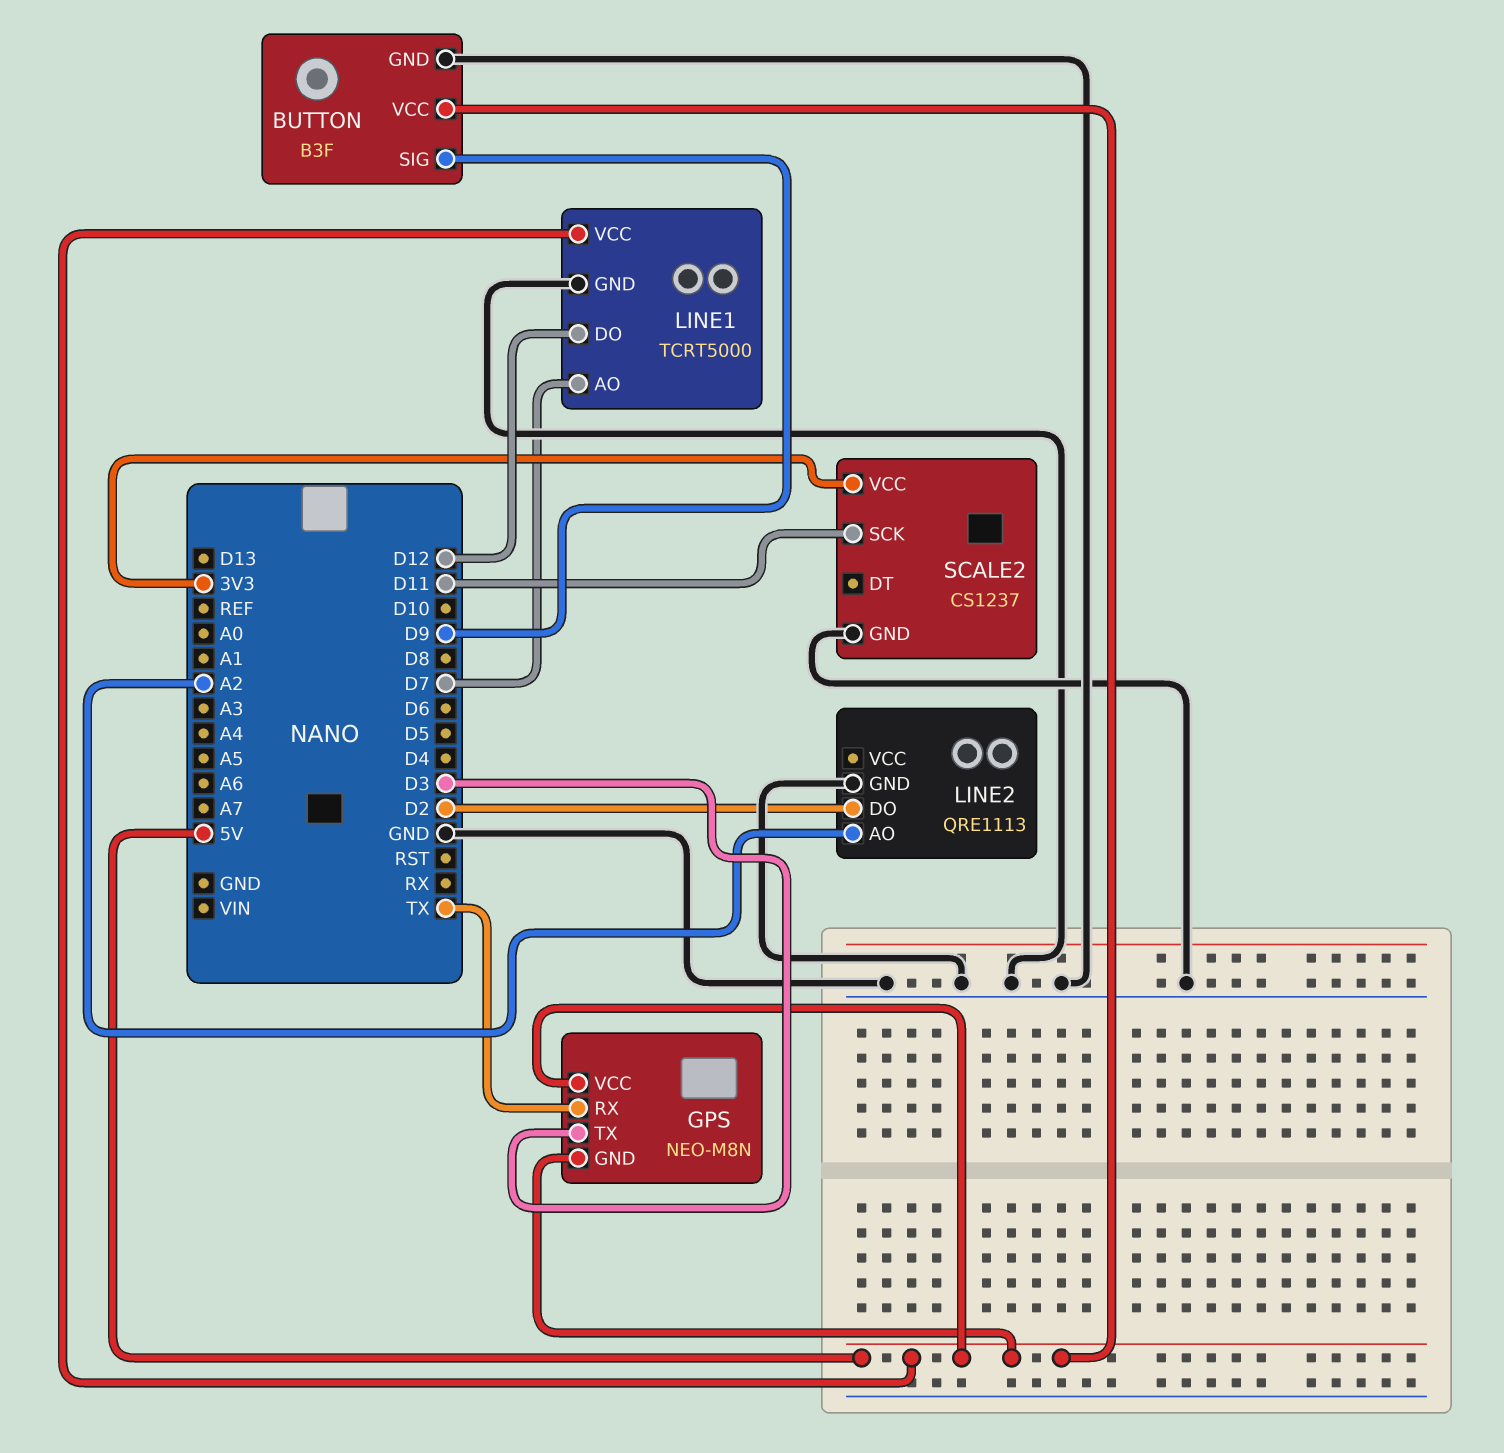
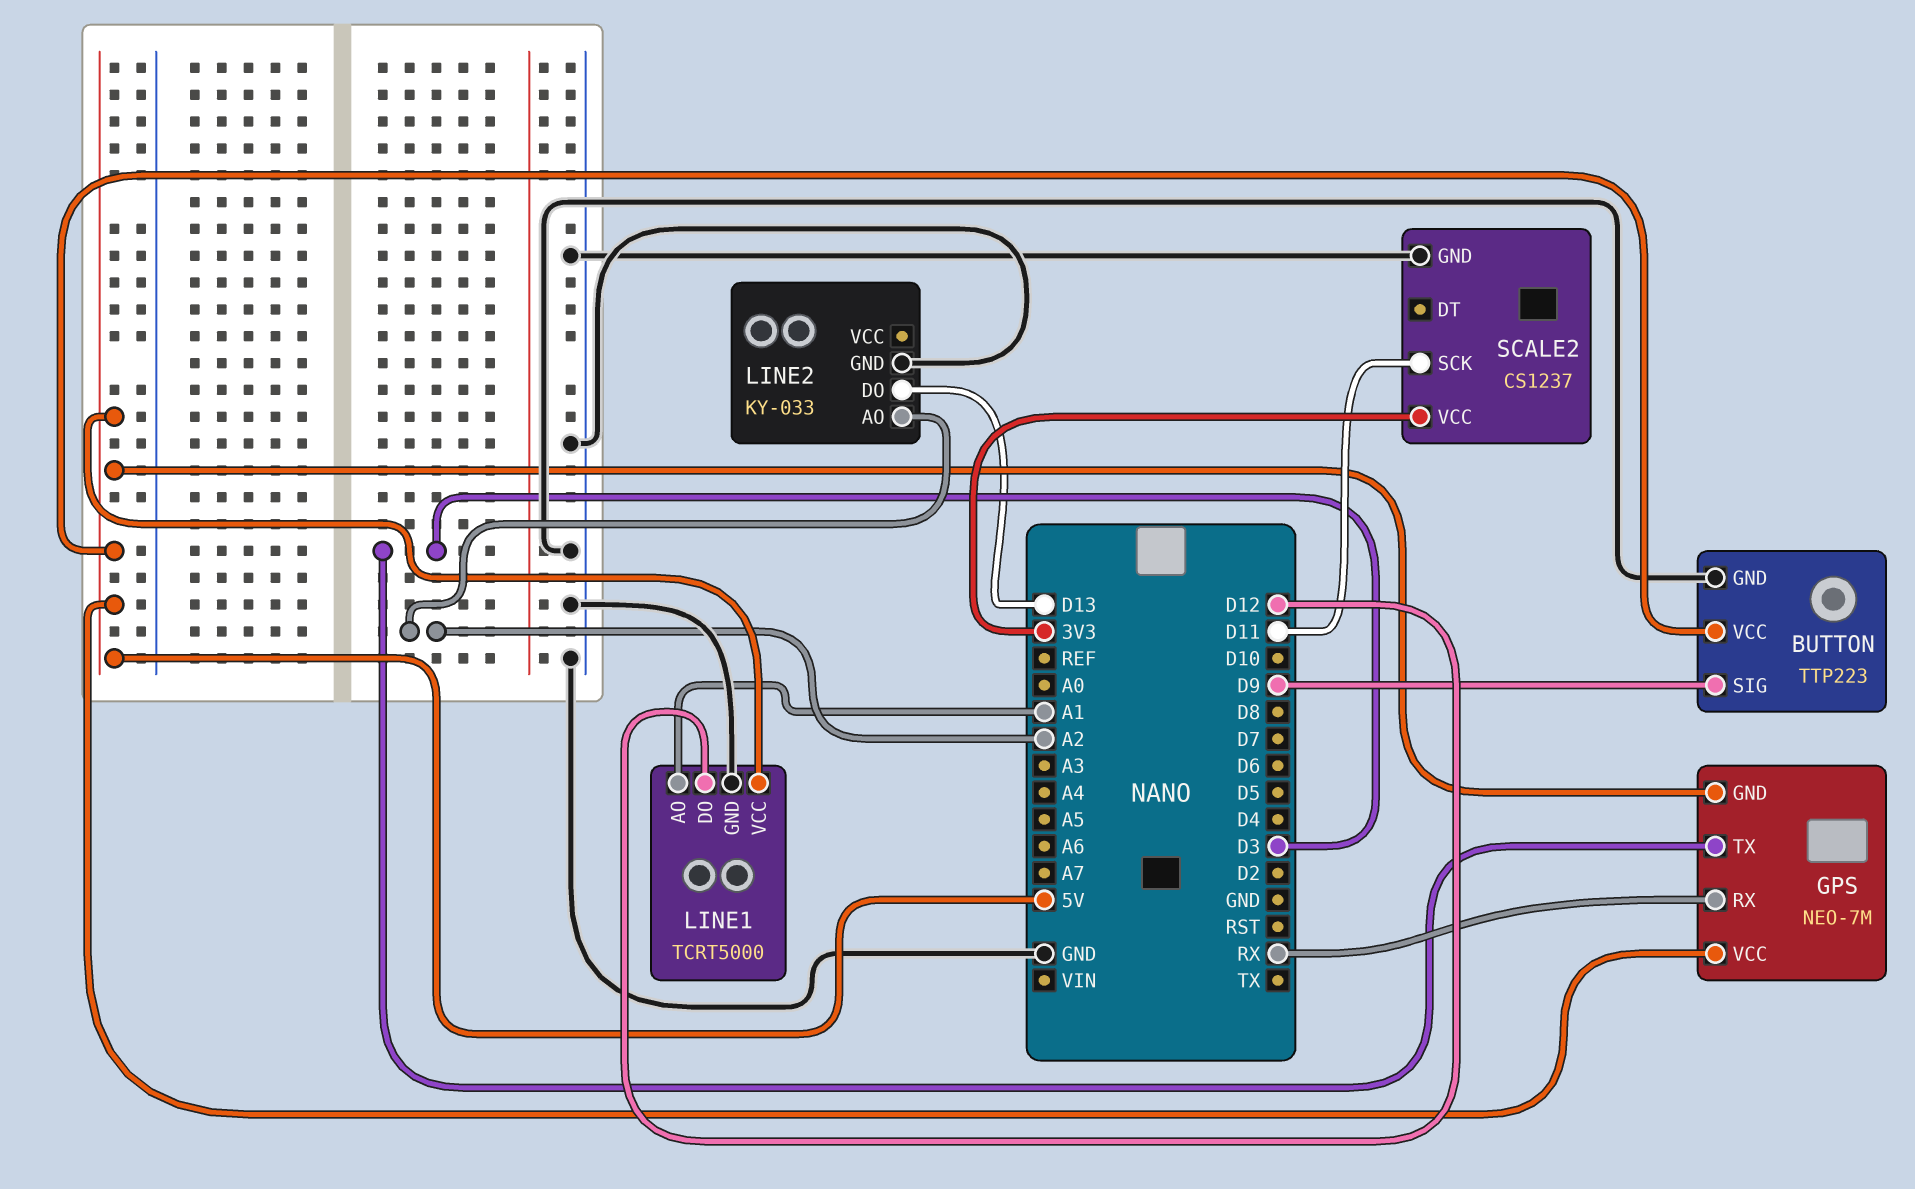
BUTTON: B3F -> TTP223
GPS: NEO-M8N -> NEO-7M
GPS pin RX: TX -> RX
LINE1 pin AO: D7 -> A1
LINE2: QRE1113 -> KY-033
LINE2 pin DO: D2 -> D13

